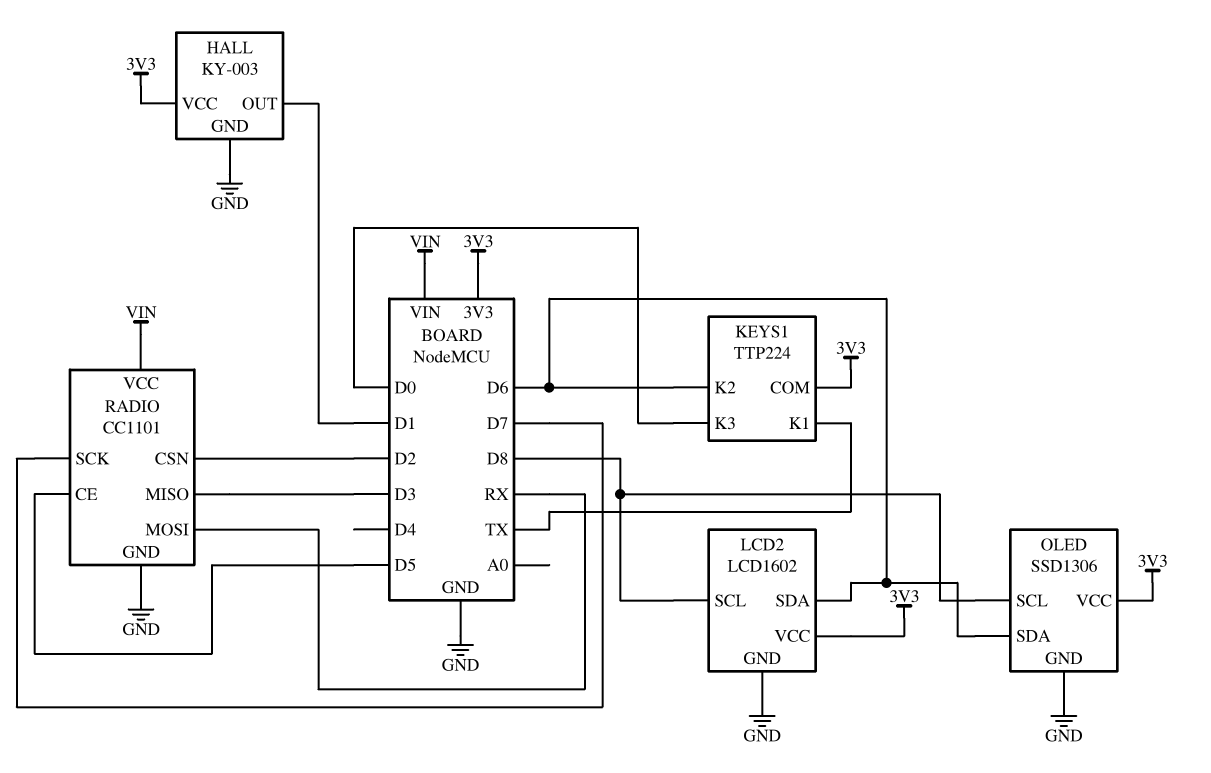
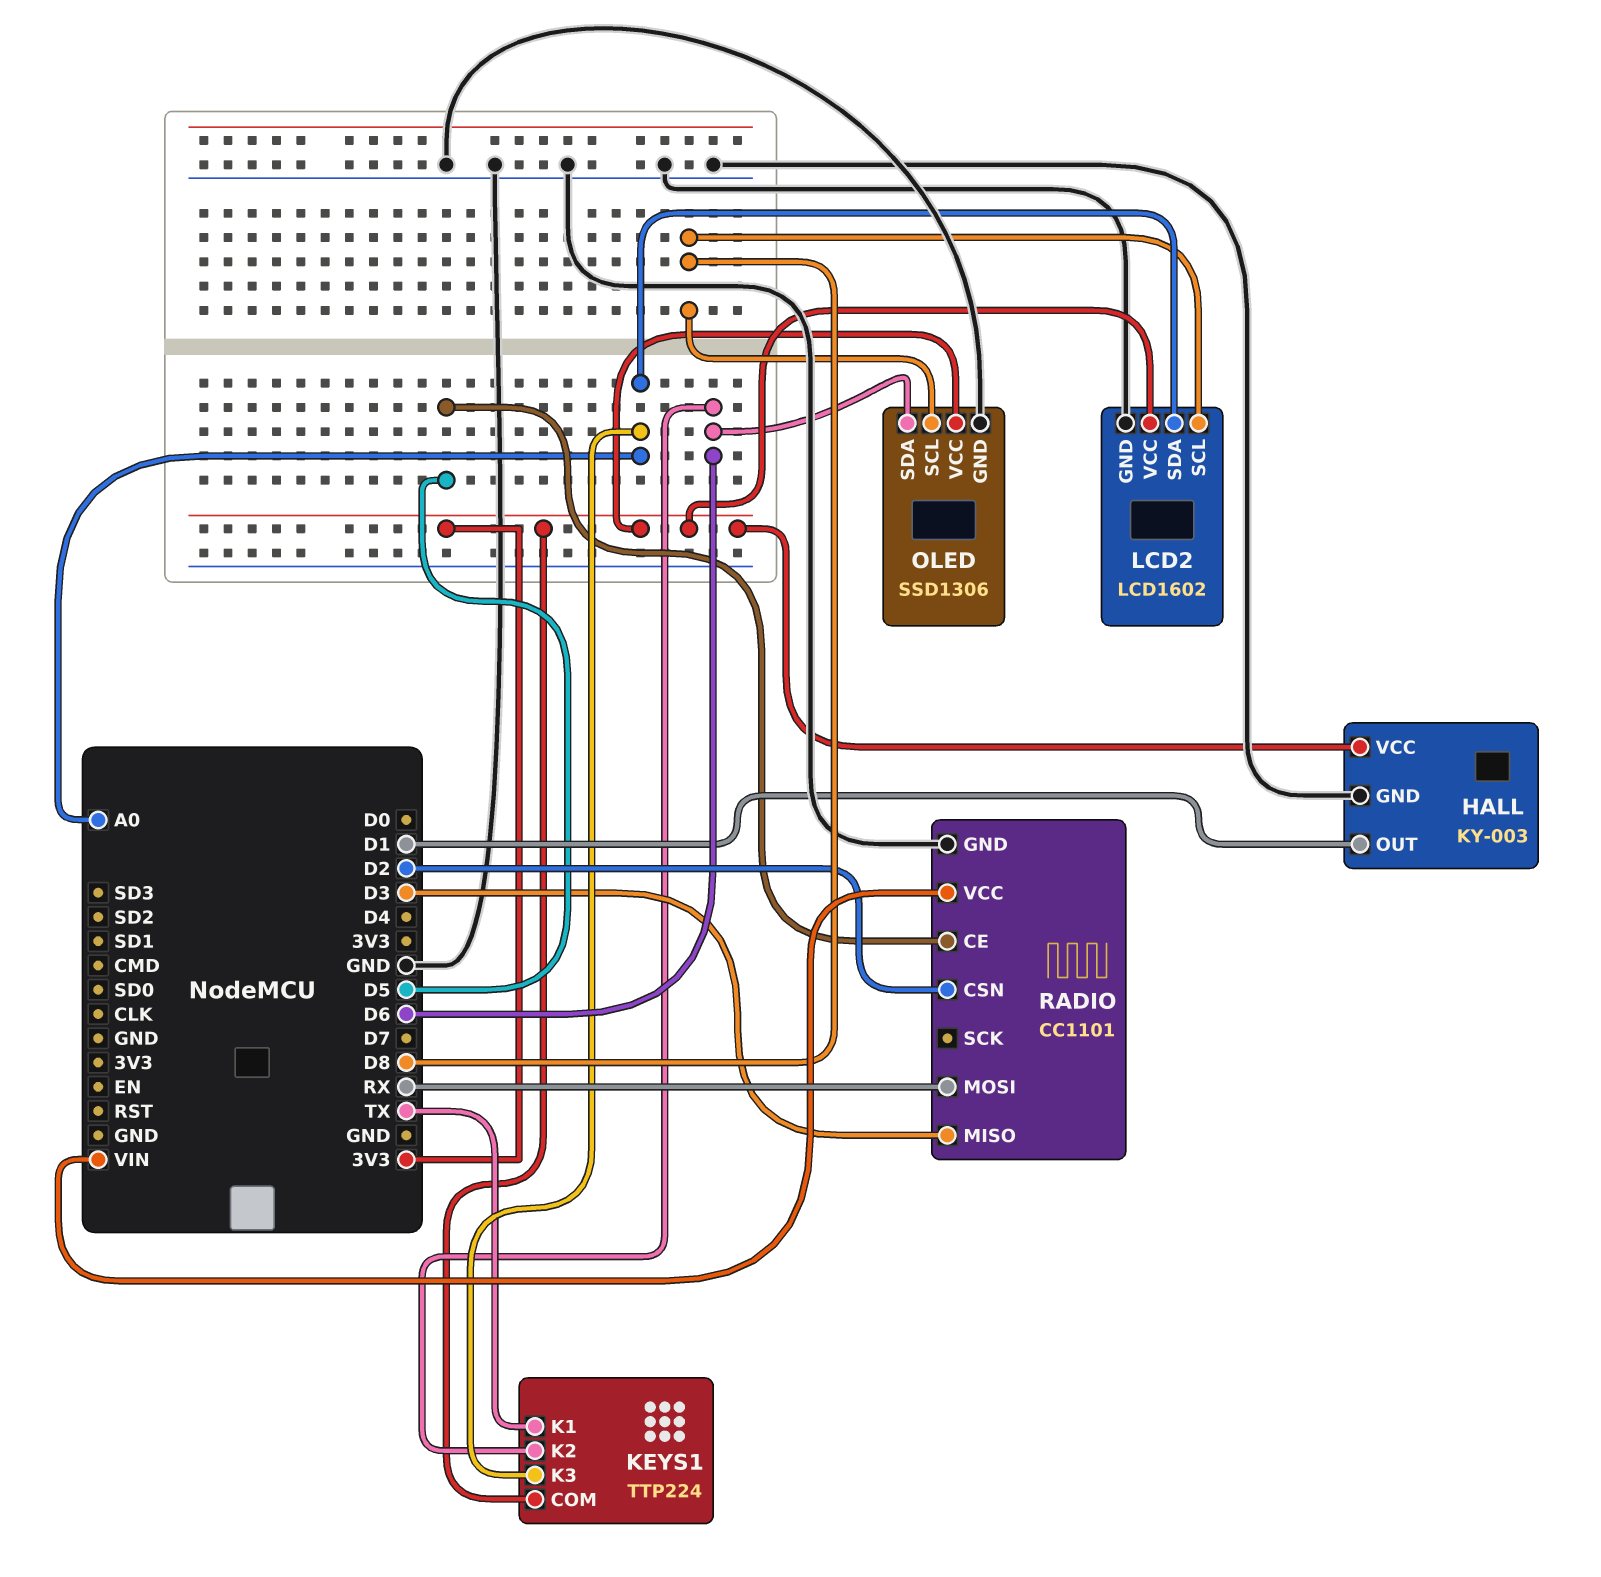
KEYS1 pin K3: D0 -> A0
LCD2 pin SDA: D6 -> A0
RADIO pin SCK: D7 -> none

